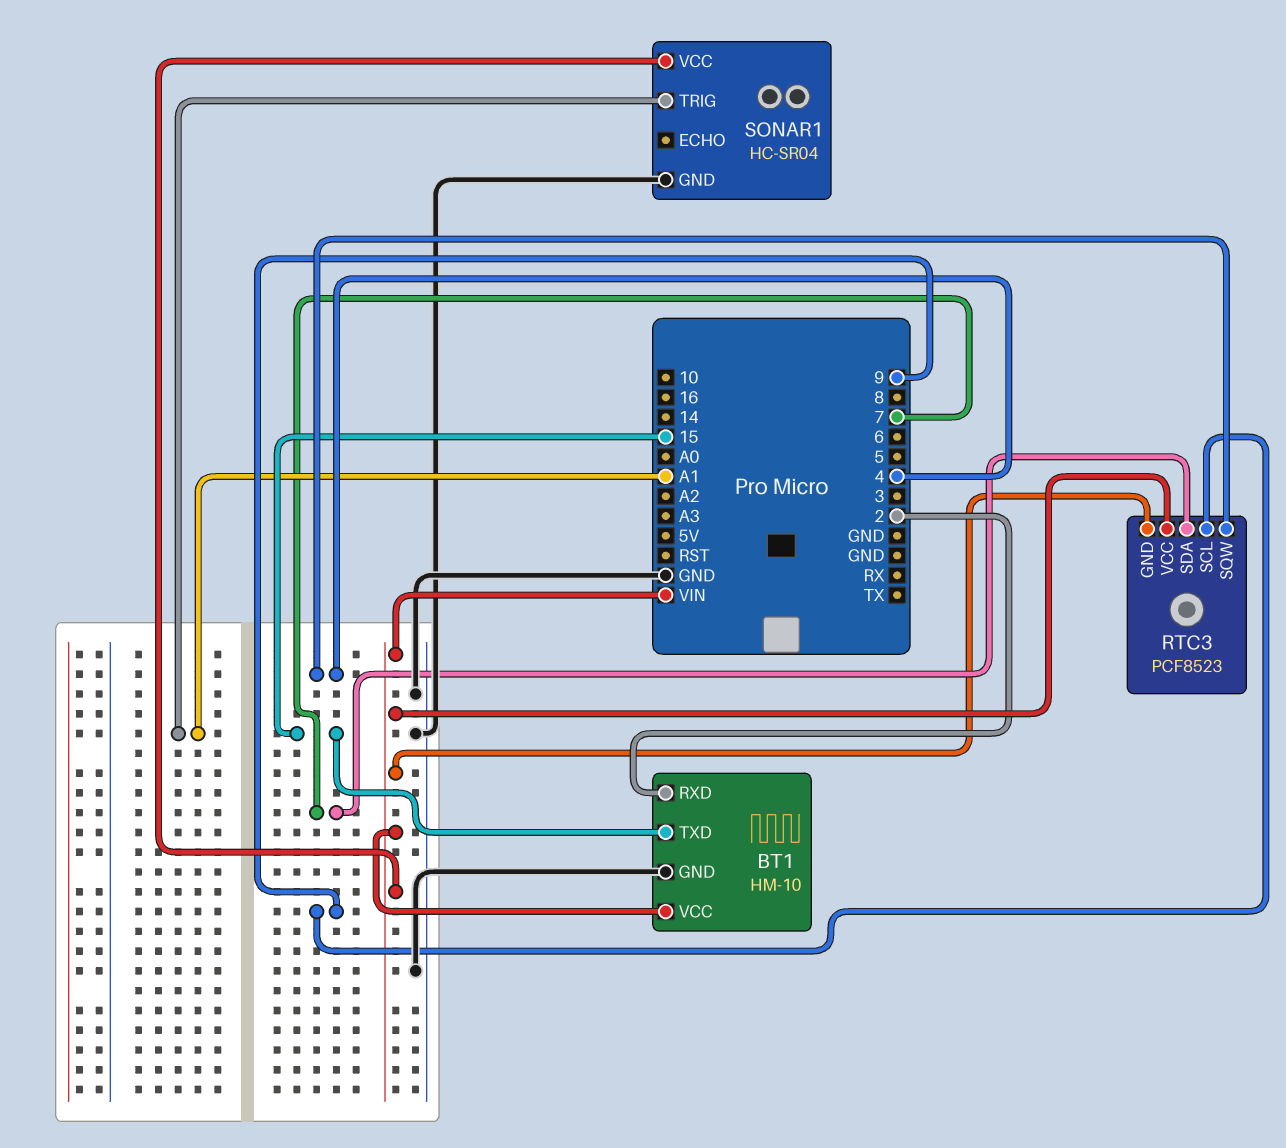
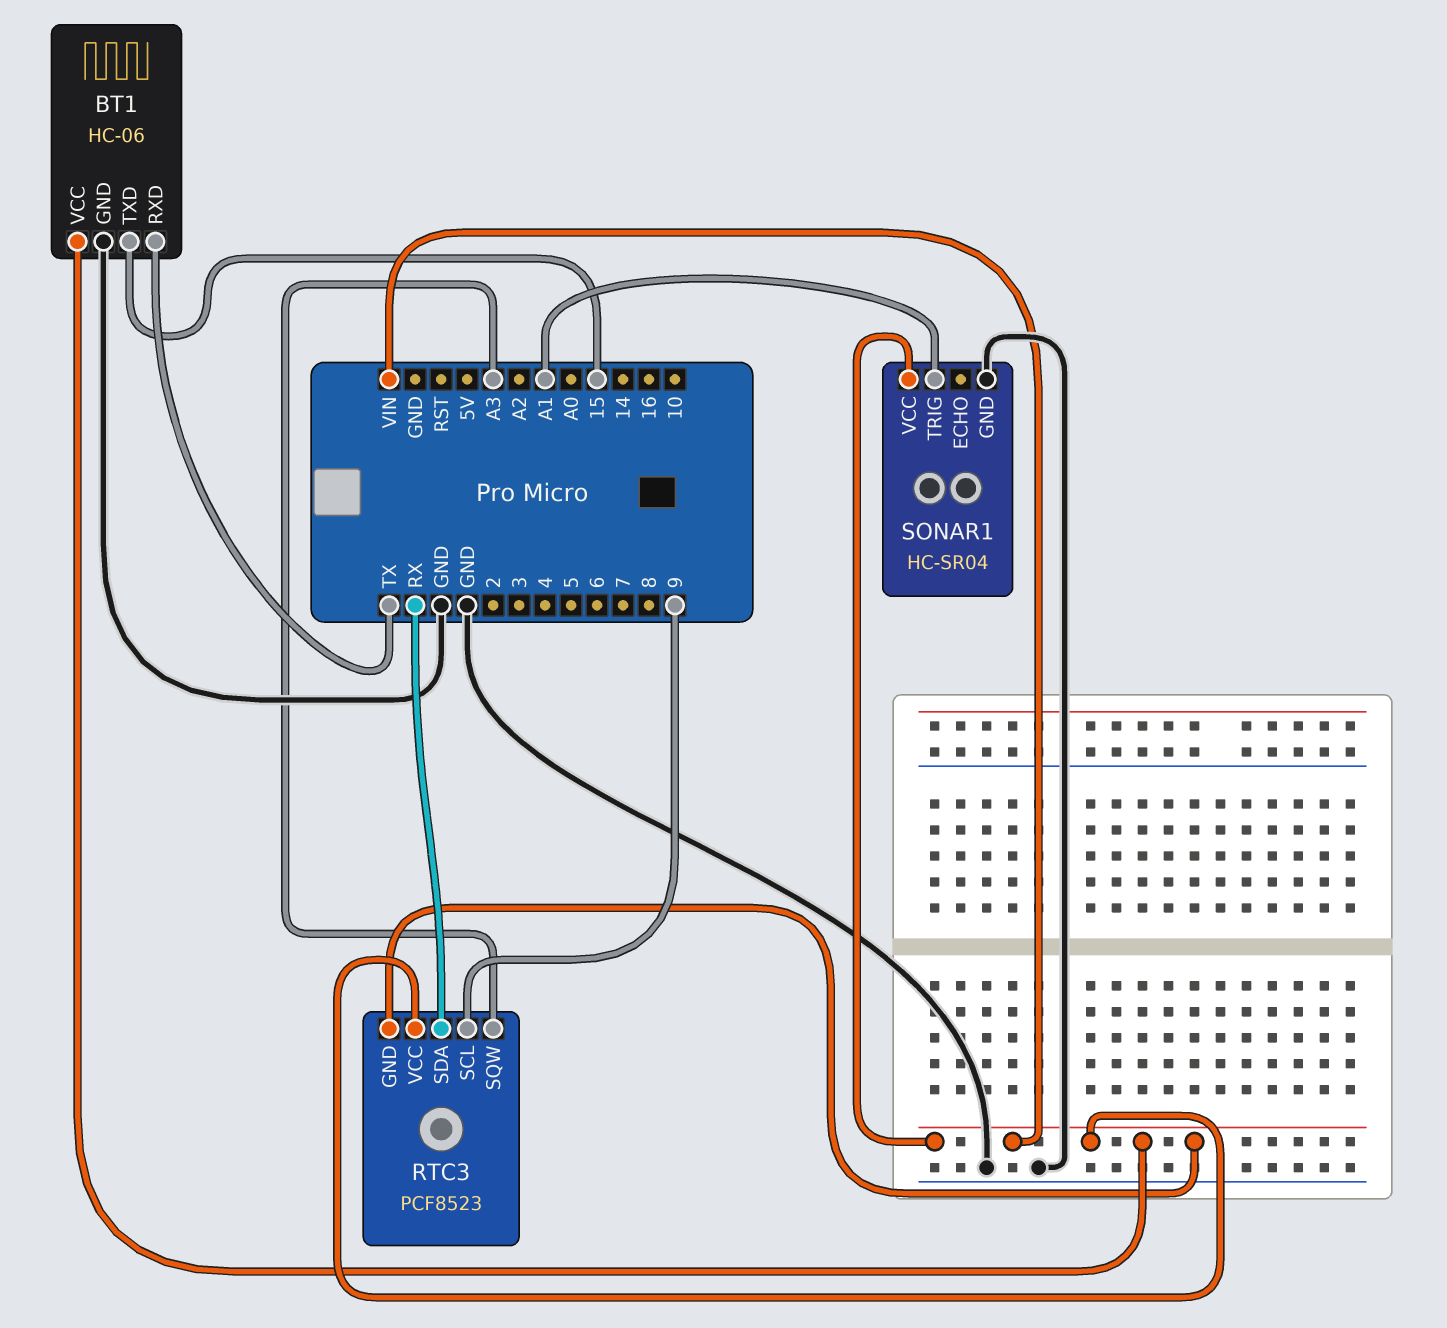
BT1: HM-10 -> HC-06
BT1 pin RXD: 2 -> TX
RTC3 pin SDA: 7 -> RX
RTC3 pin SQW: 4 -> A3

